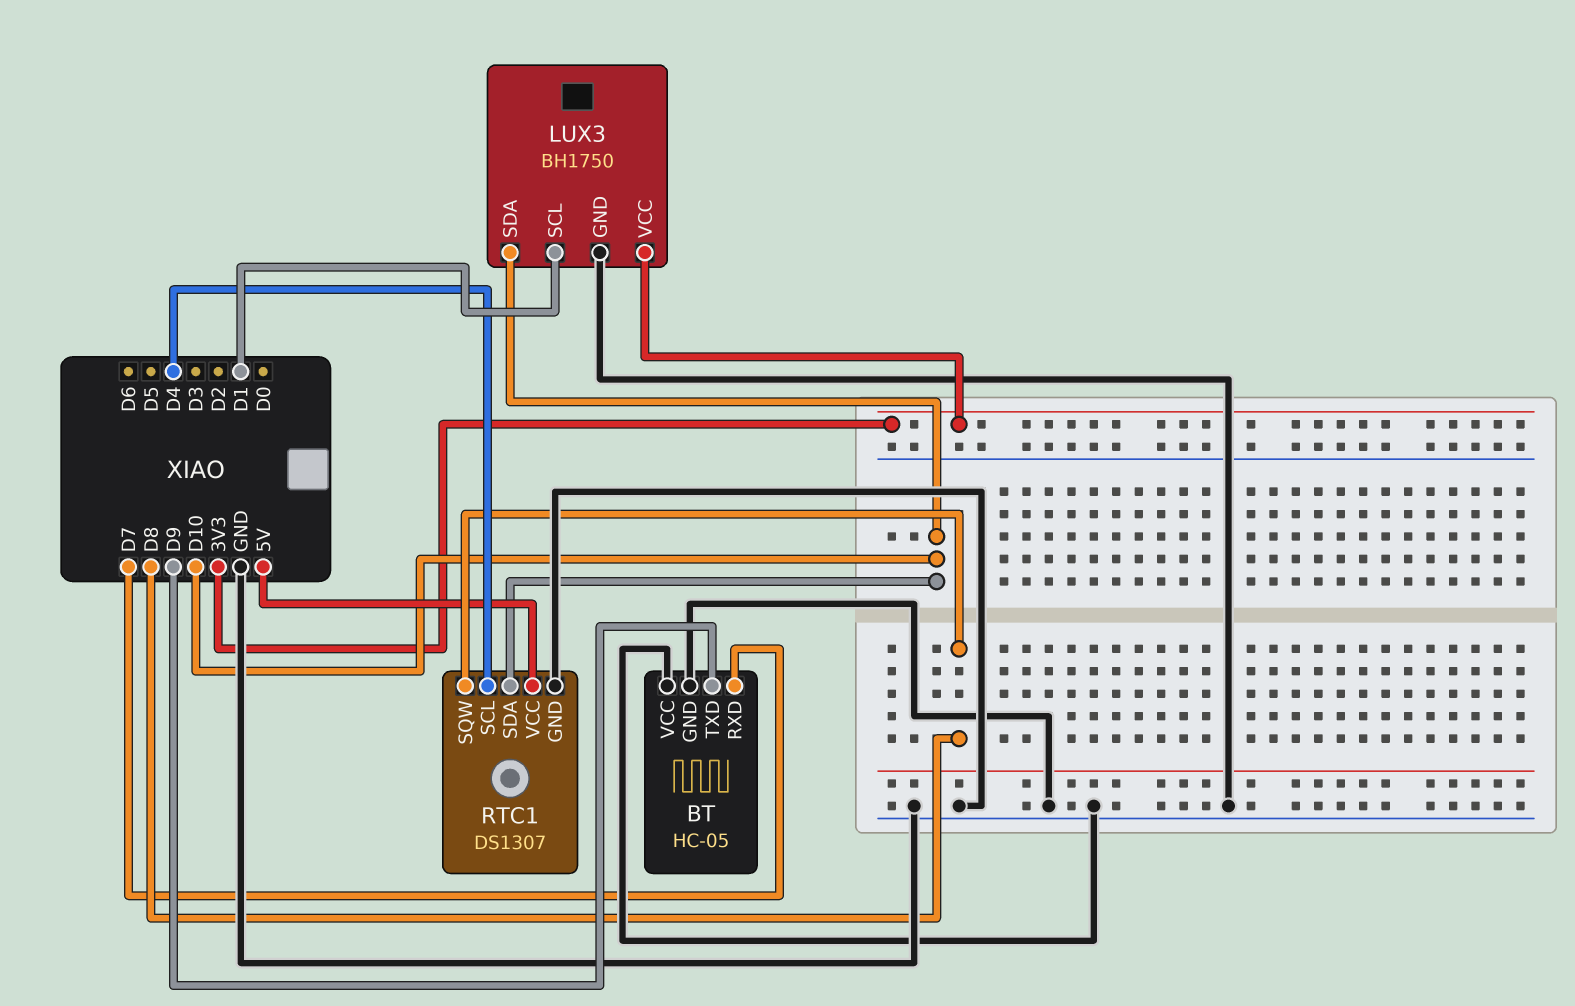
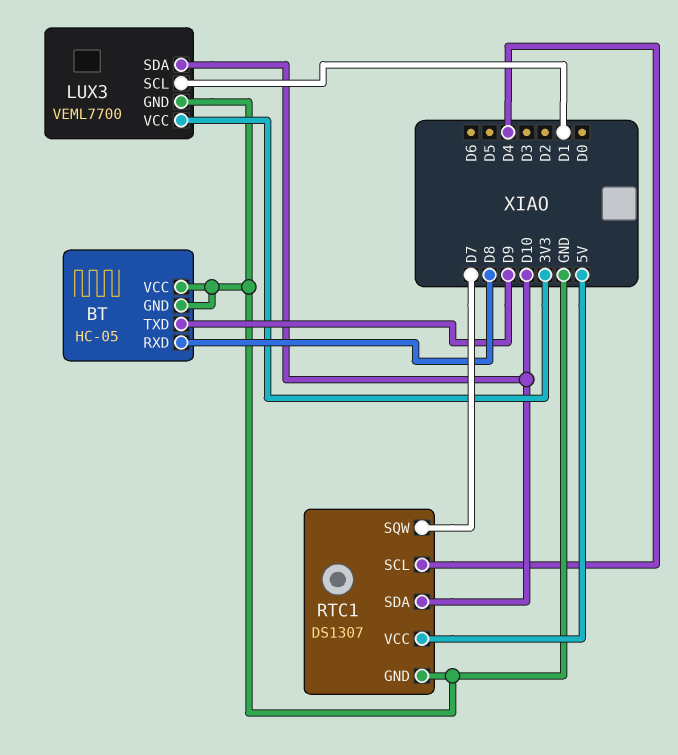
BT pin RXD: D7 -> D8
LUX3: BH1750 -> VEML7700
RTC1 pin SQW: D8 -> D7

